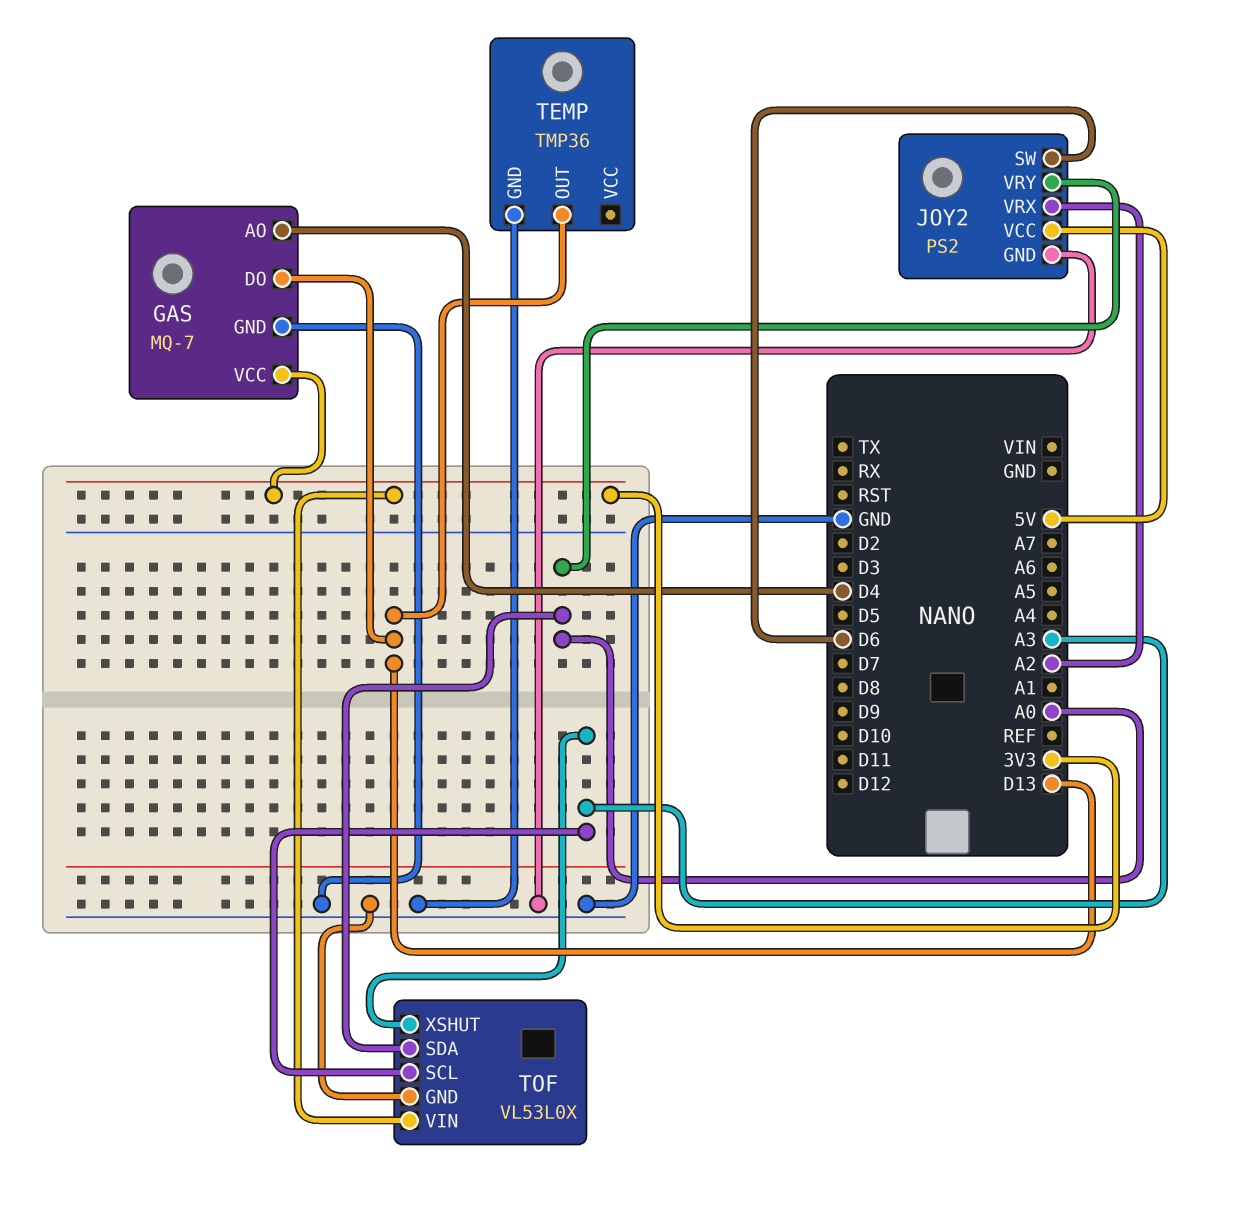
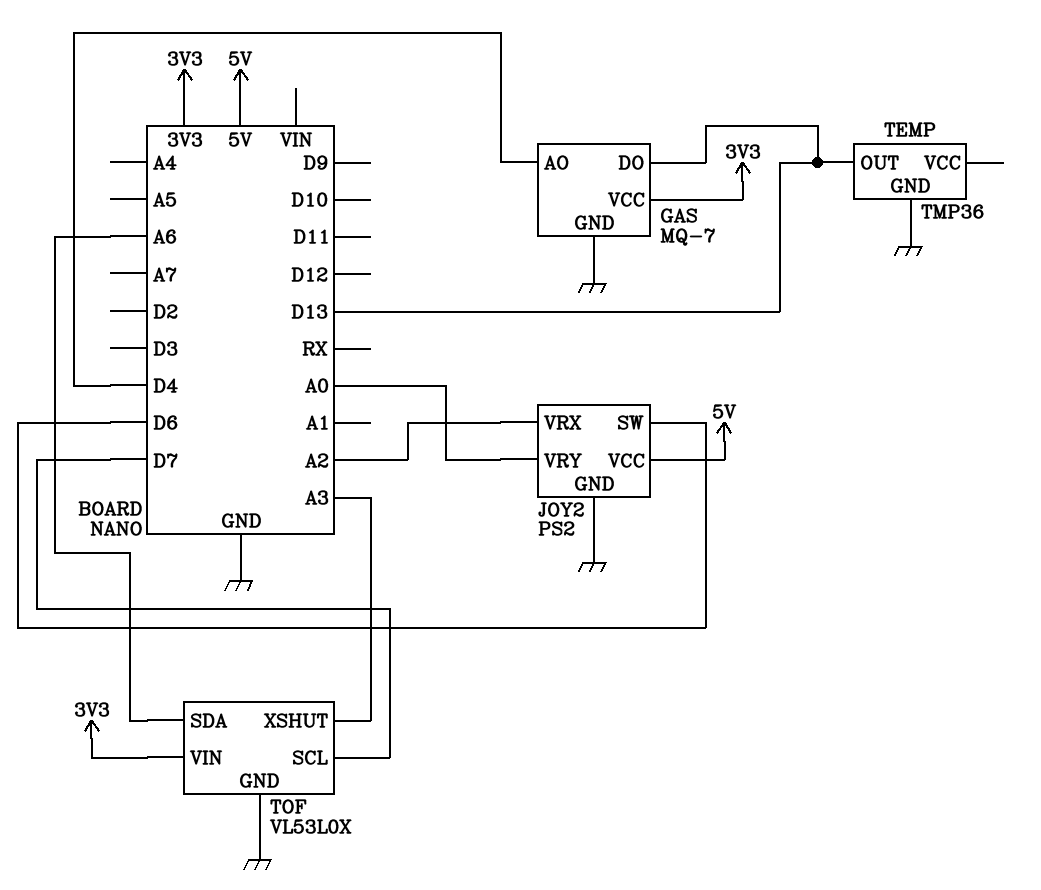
TOF pin SCL: A3 -> D7
TOF pin SDA: A0 -> A6

